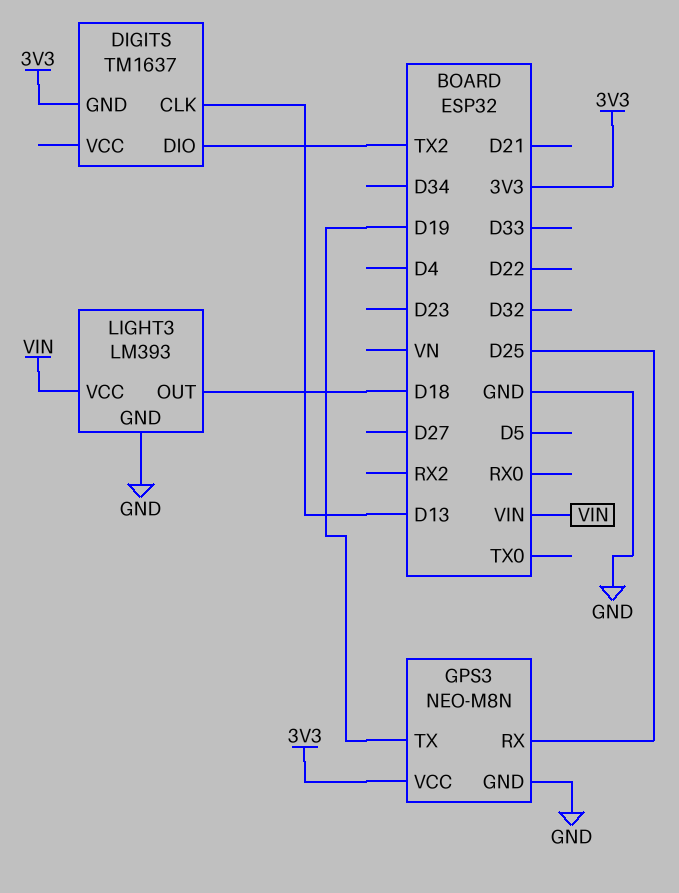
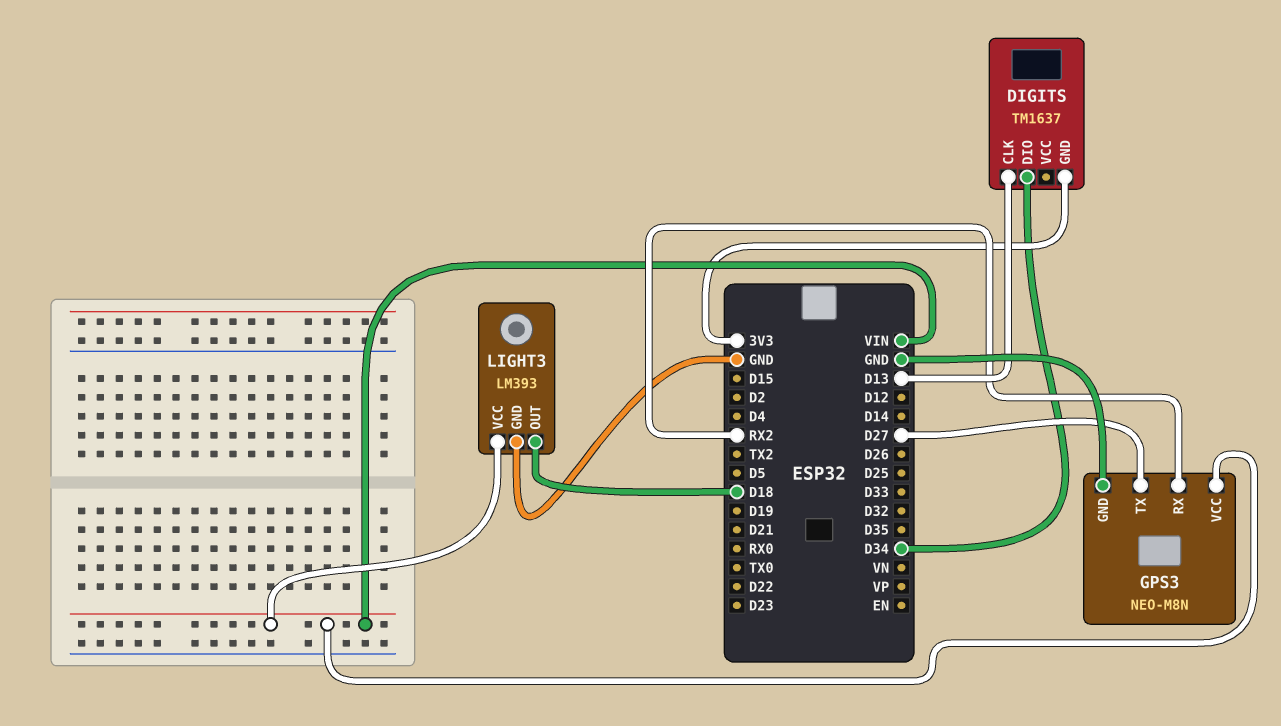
DIGITS pin DIO: TX2 -> D34
GPS3 pin RX: D25 -> RX2
GPS3 pin TX: D19 -> D27
GPS3 pin VCC: 3V3 -> VIN

